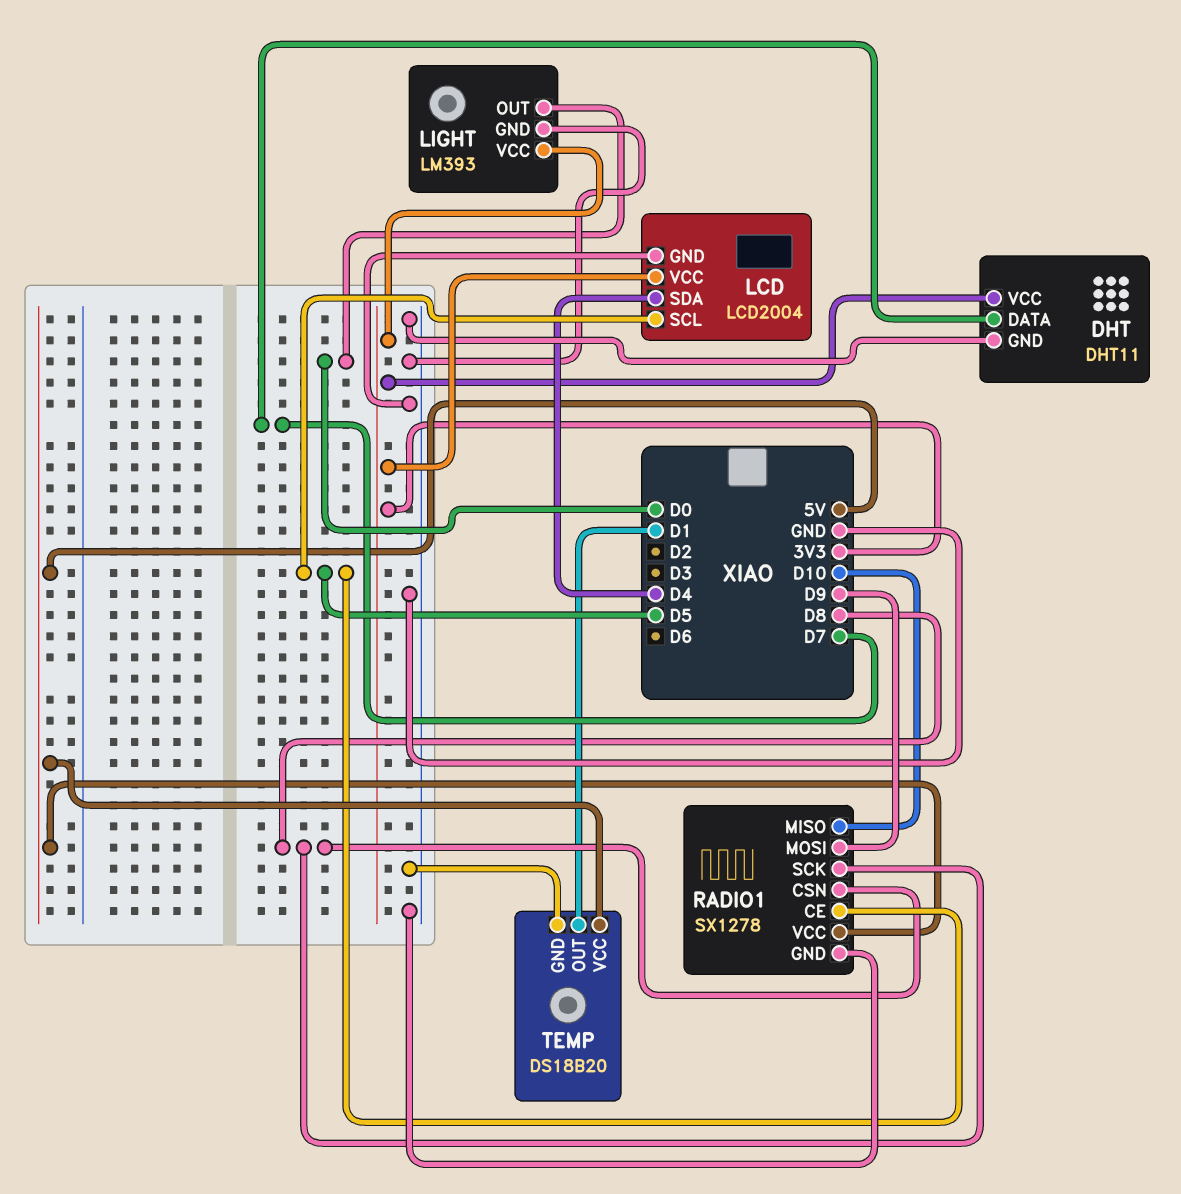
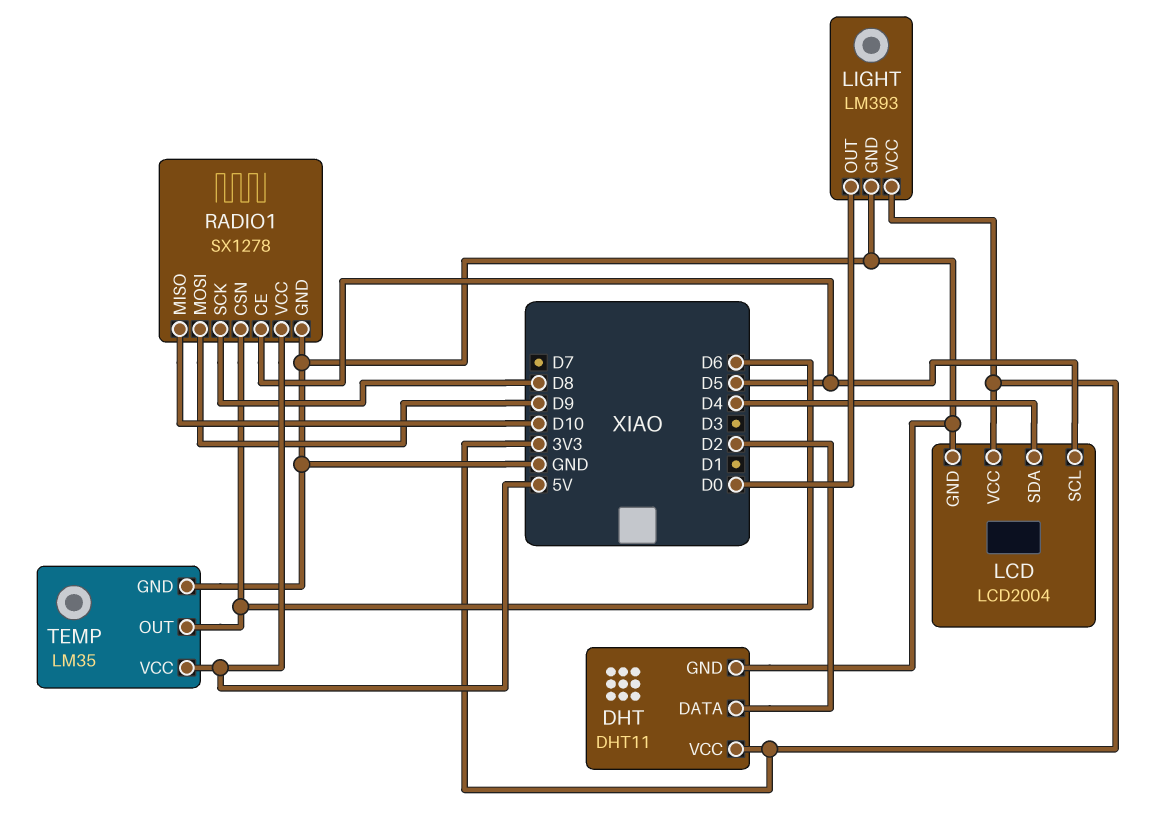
DHT pin DATA: D7 -> D2
RADIO1 pin CSN: D8 -> D6
TEMP: DS18B20 -> LM35
TEMP pin OUT: D1 -> D6

